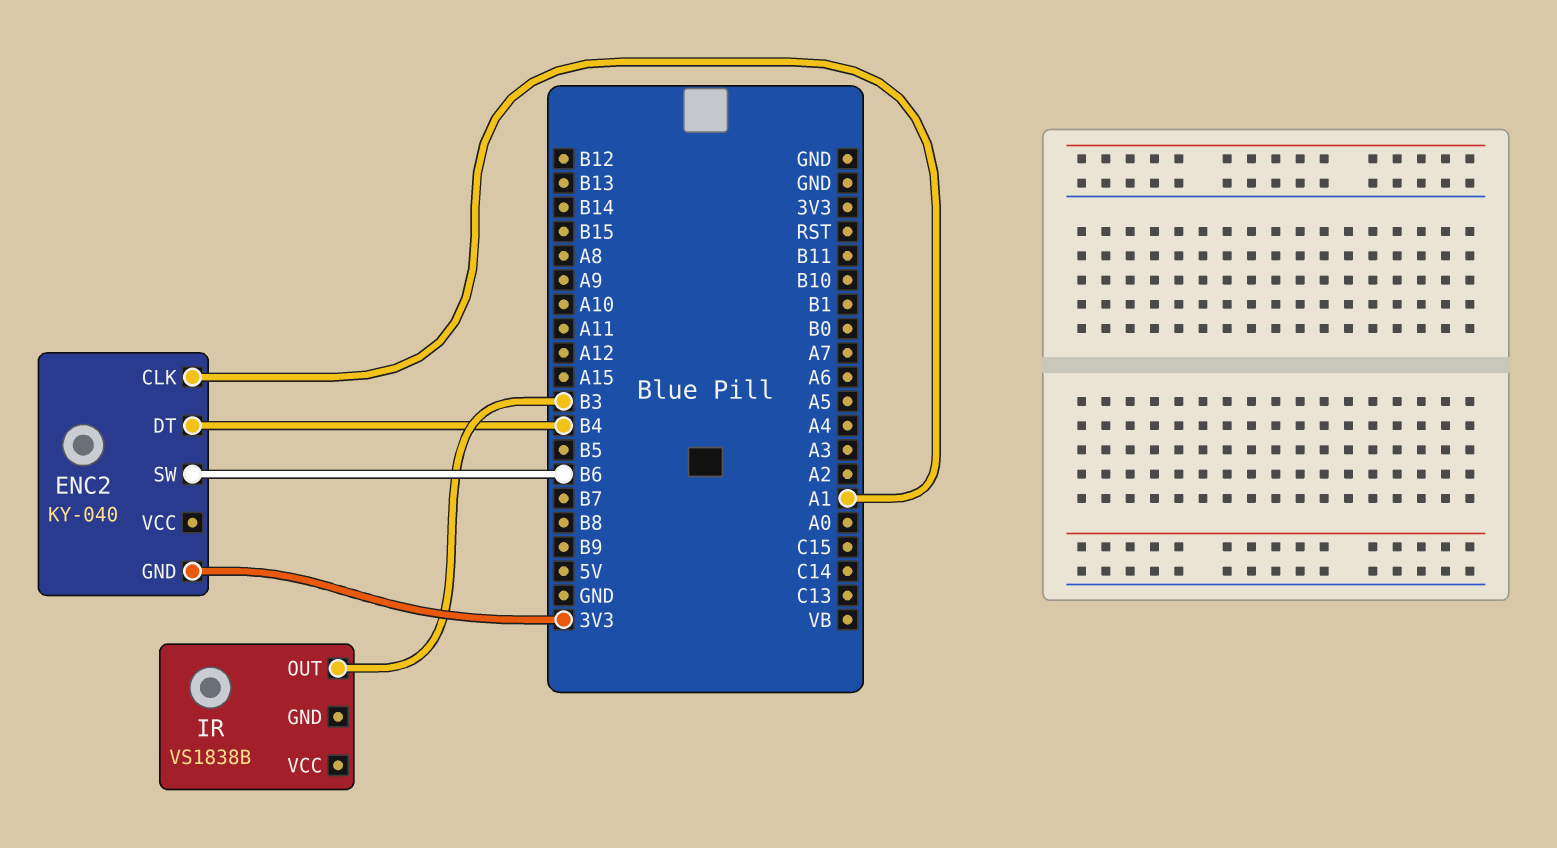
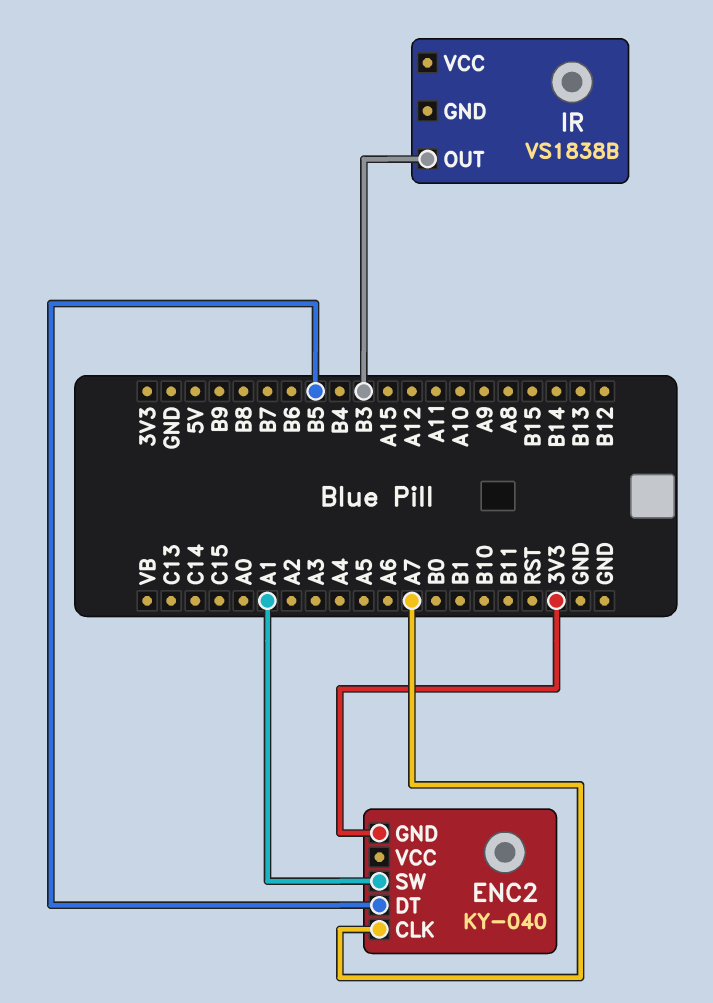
ENC2 pin CLK: A1 -> A7
ENC2 pin DT: B4 -> B5
ENC2 pin SW: B6 -> A1

